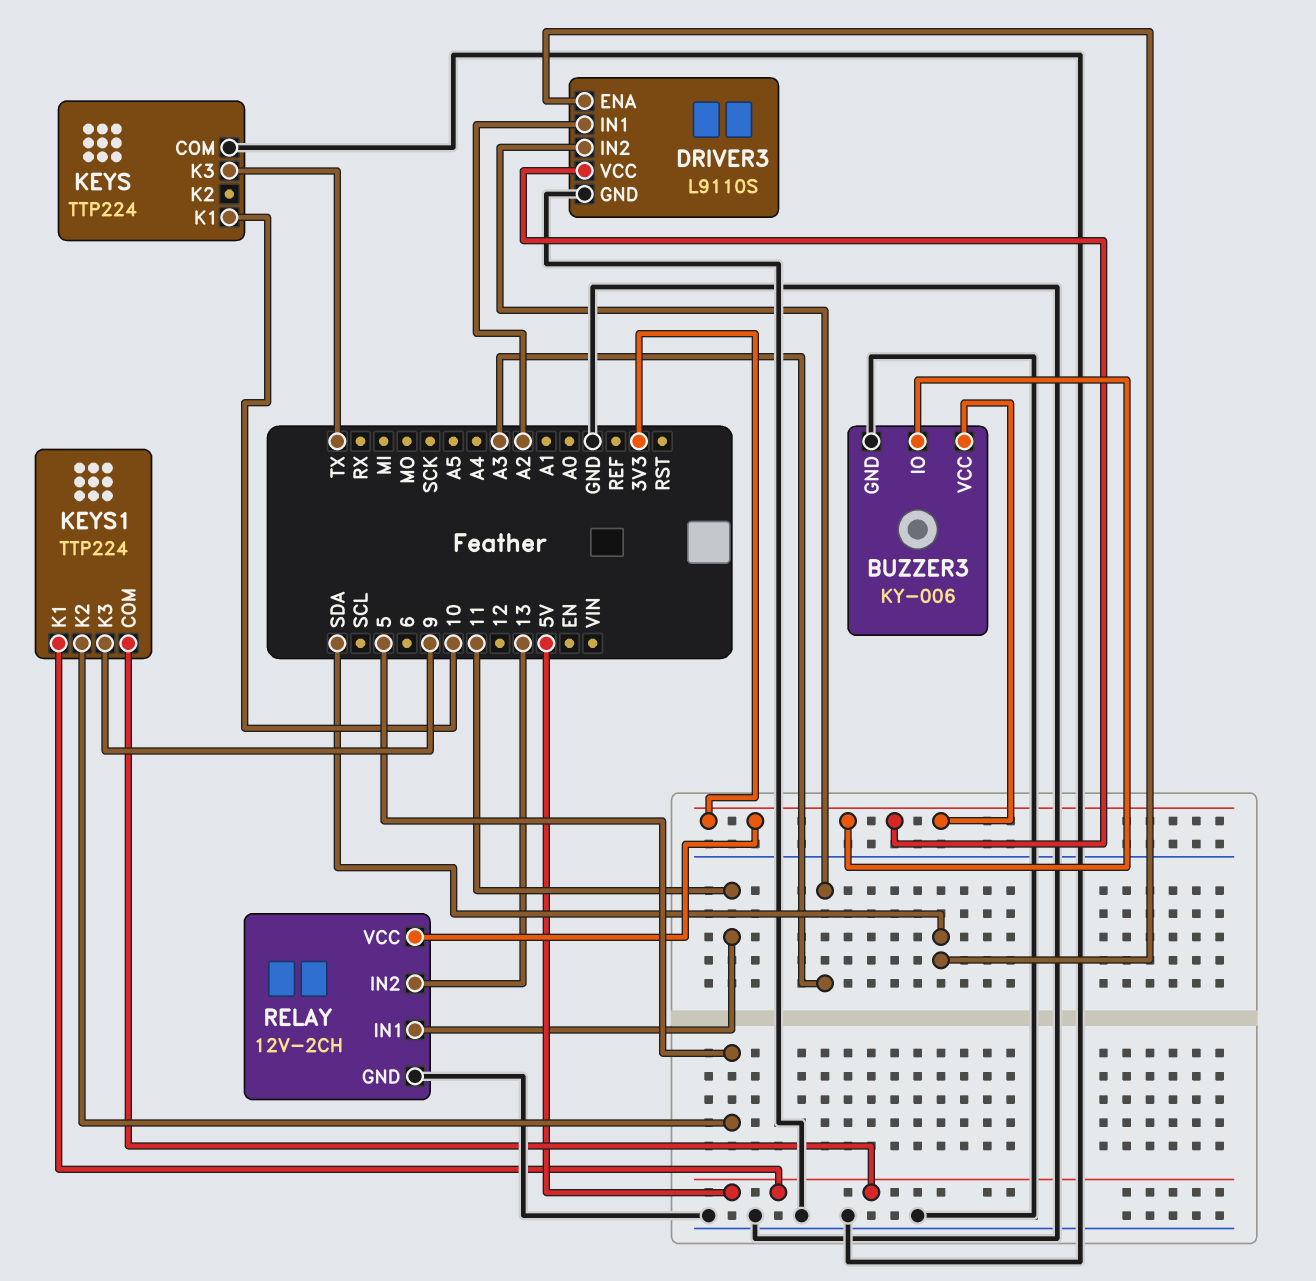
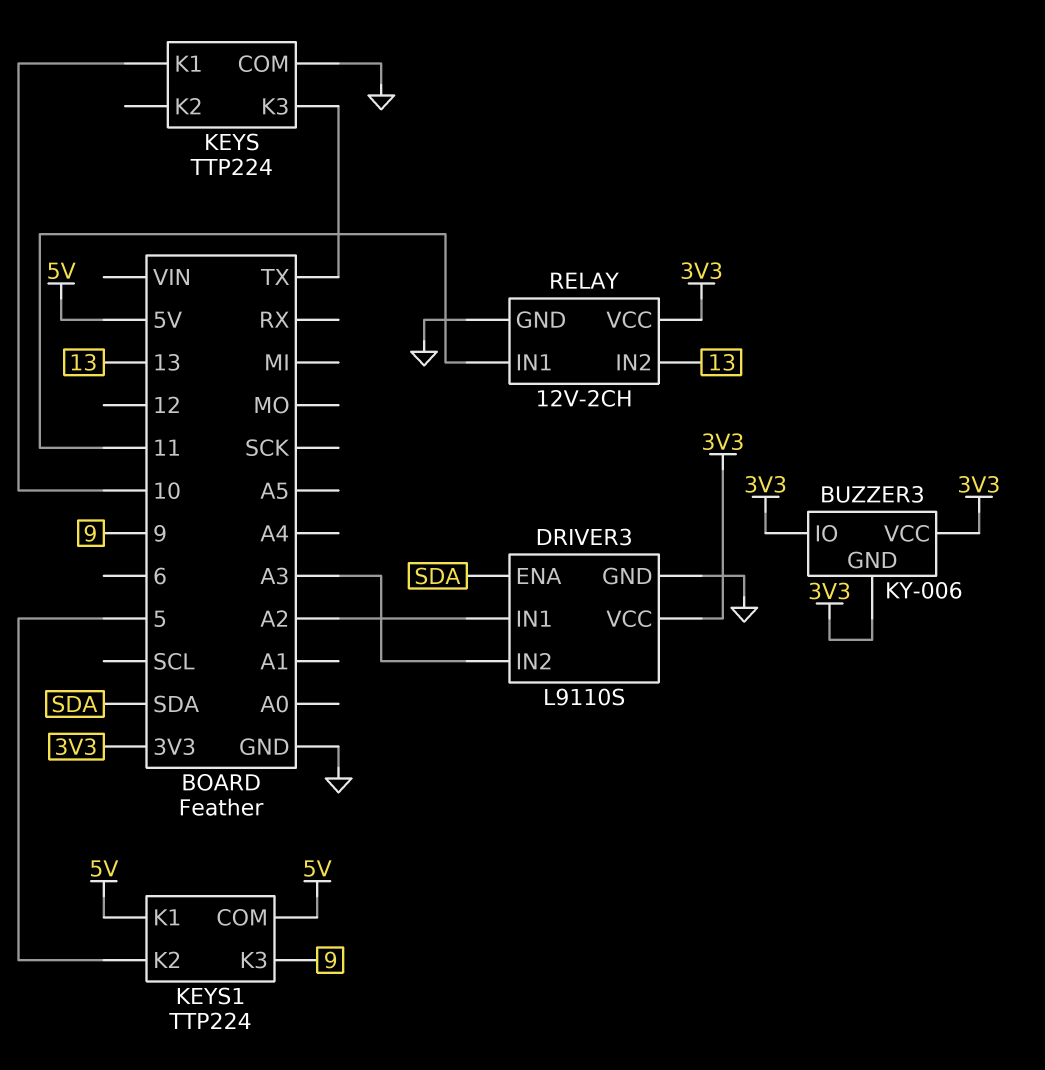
BUZZER3 pin GND: GND -> 3V3

